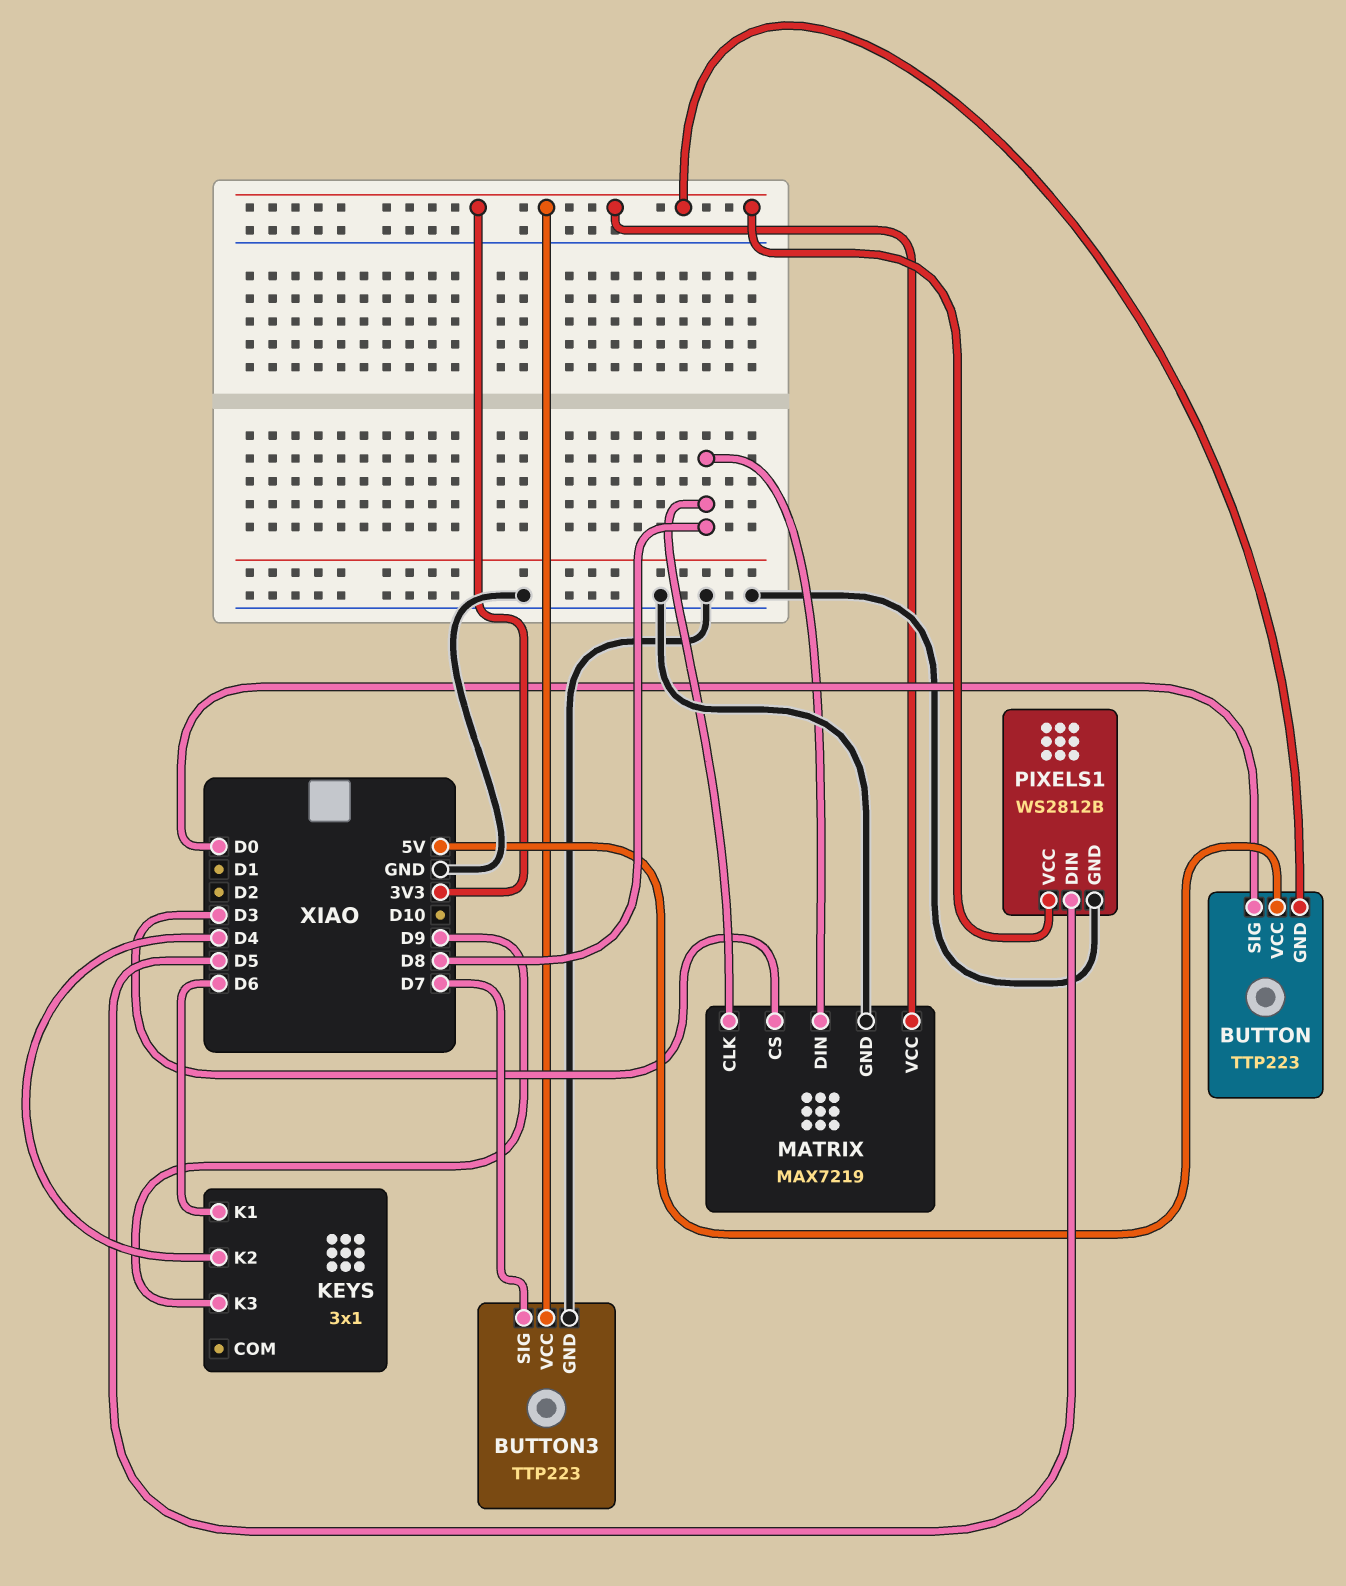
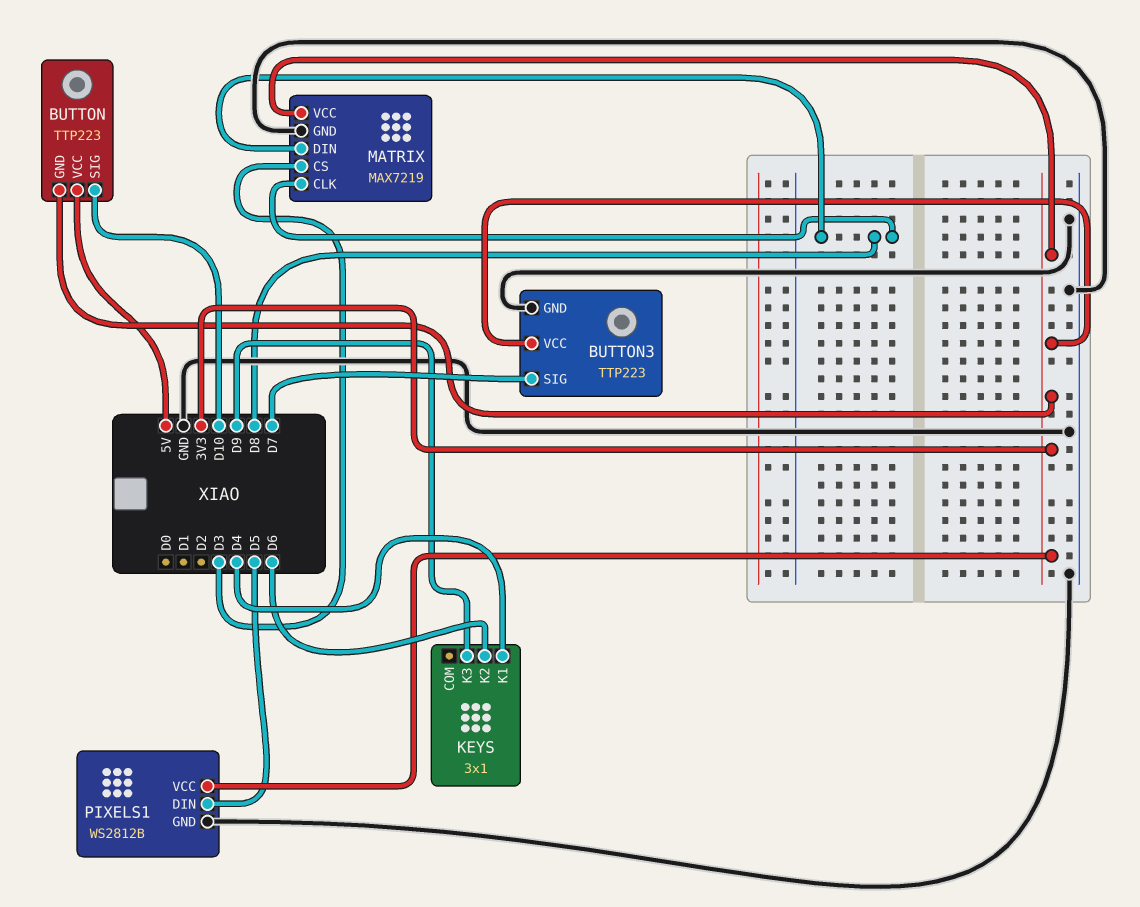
BUTTON pin SIG: D0 -> D10
KEYS pin K1: D6 -> D4
KEYS pin K2: D4 -> D6

